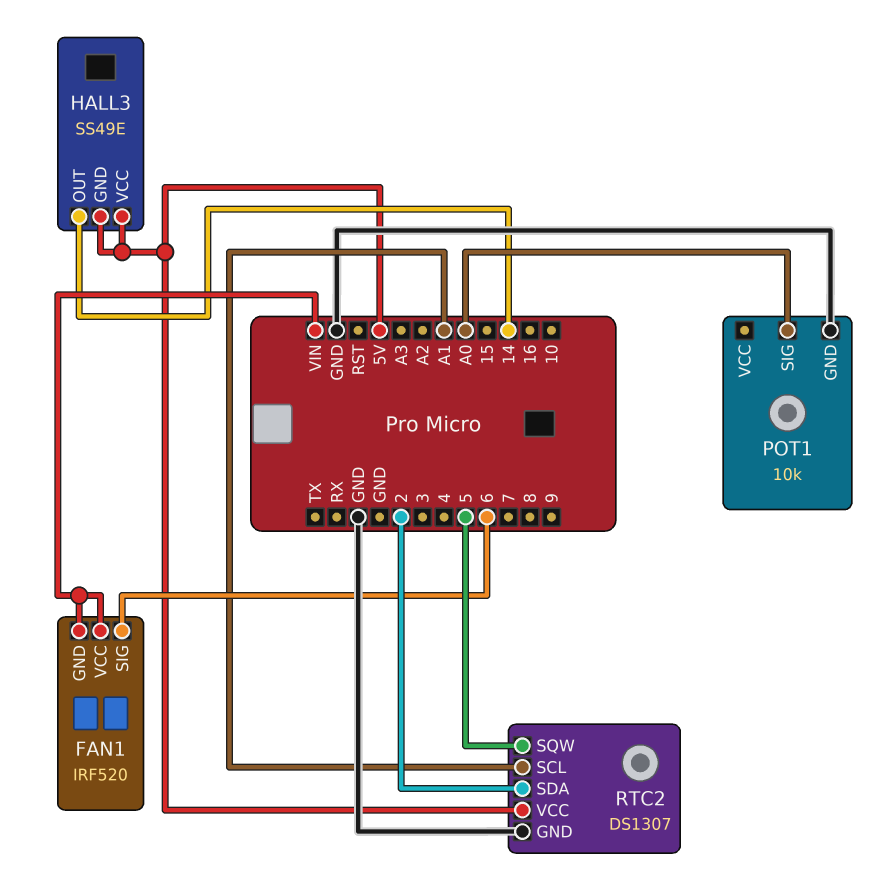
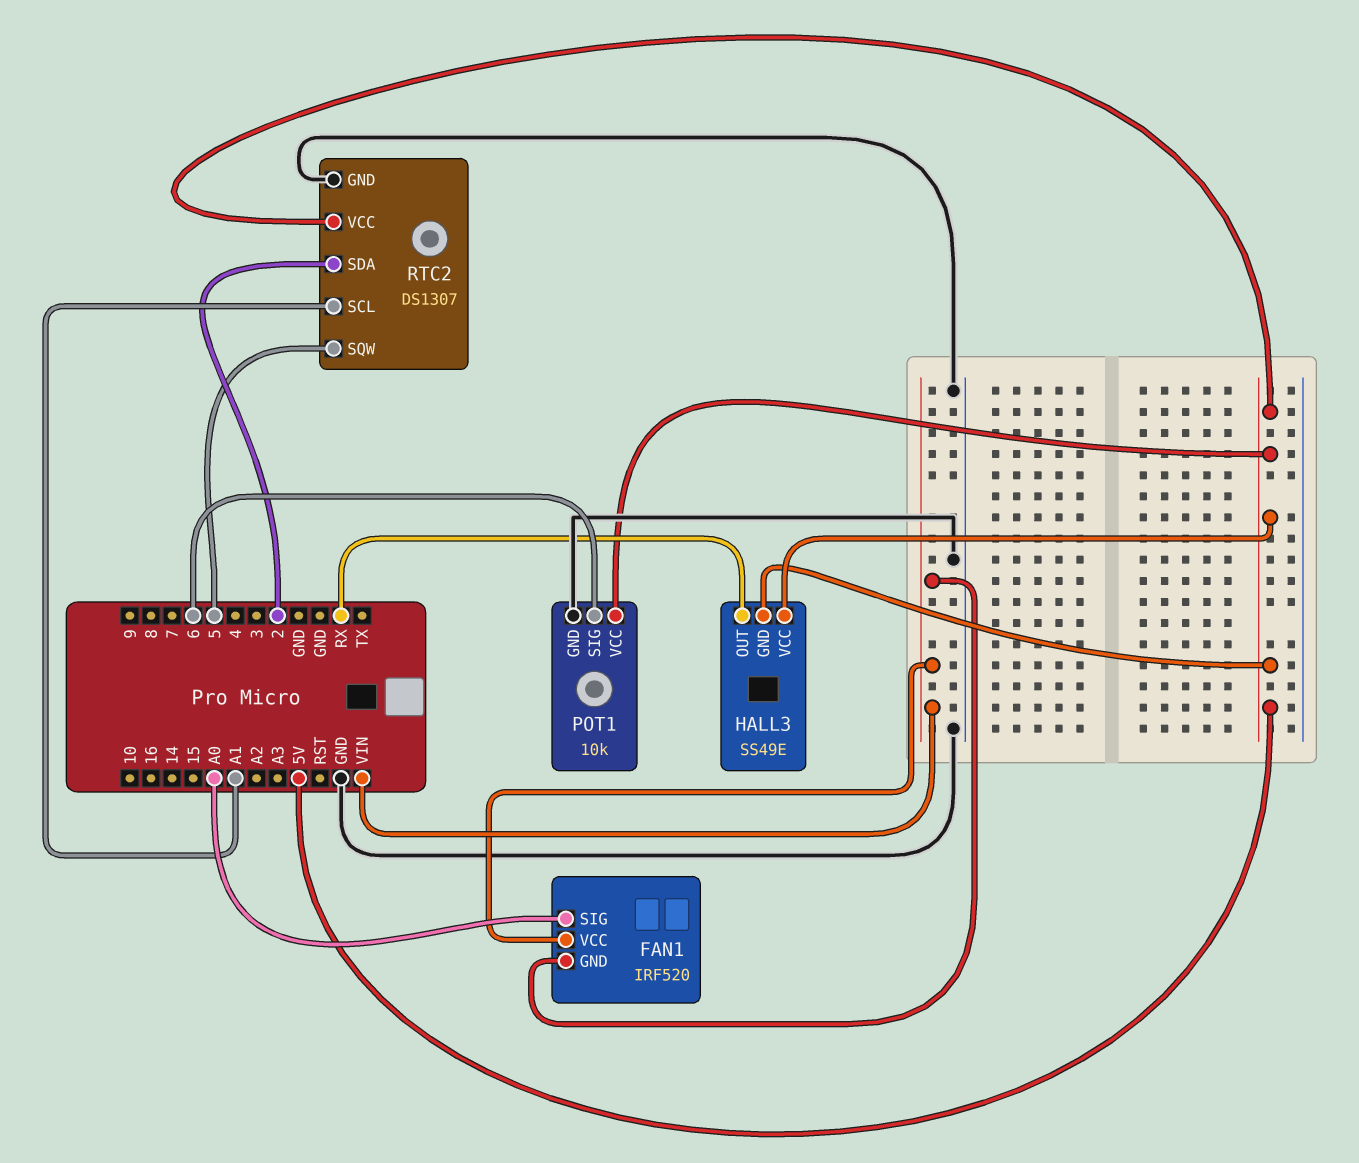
FAN1 pin SIG: 6 -> A0
HALL3 pin OUT: 14 -> RX
POT1 pin SIG: A0 -> 6
POT1 pin VCC: none -> 5V

